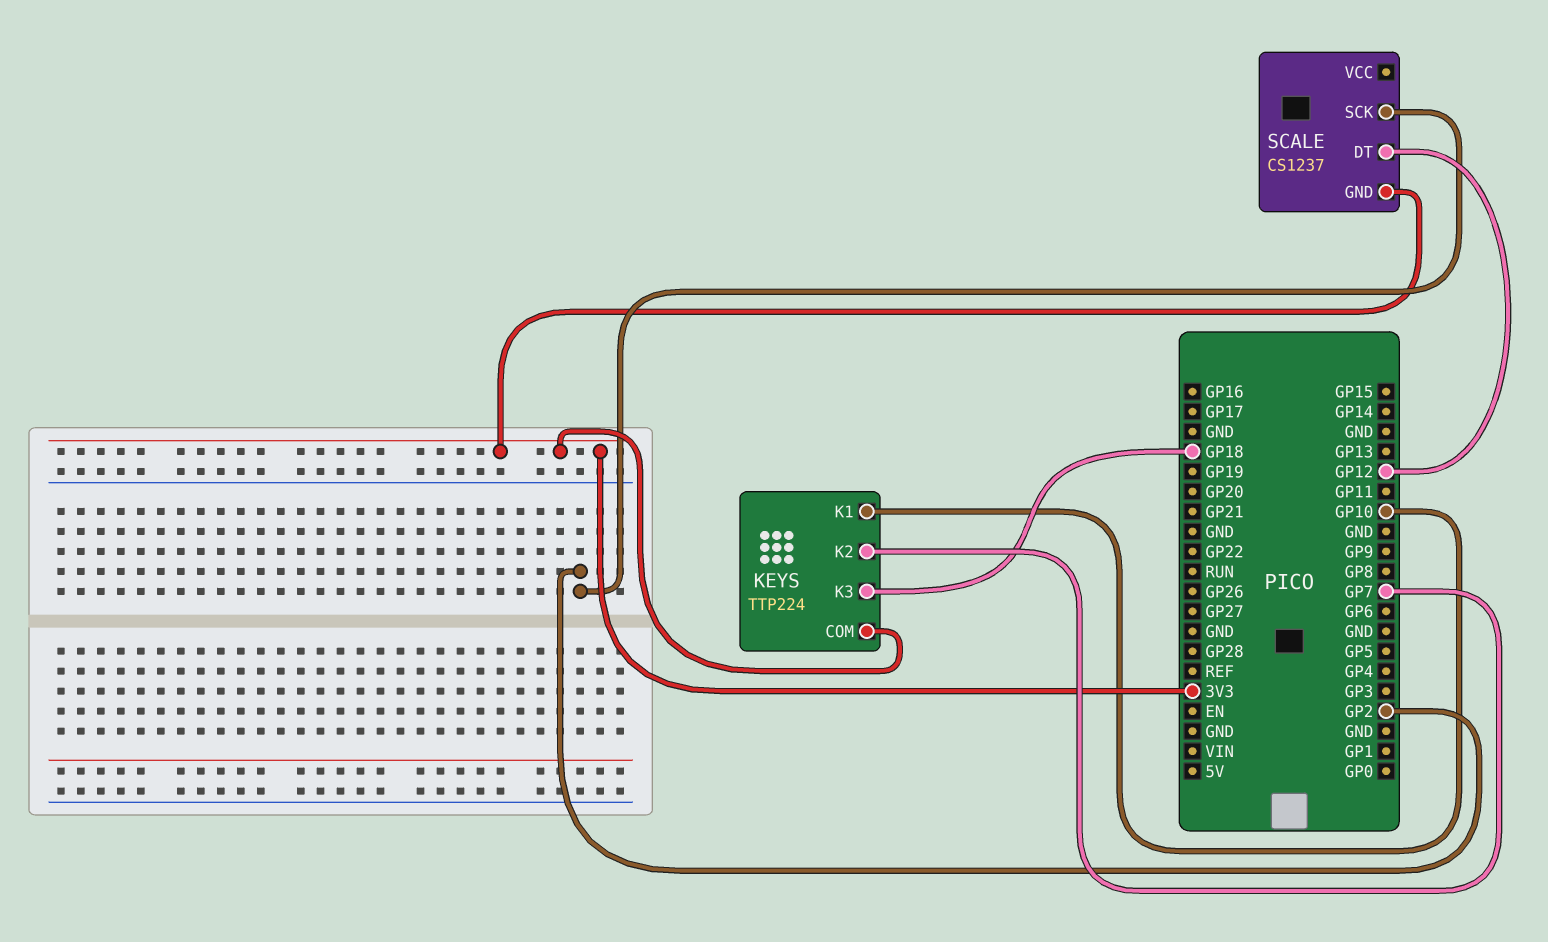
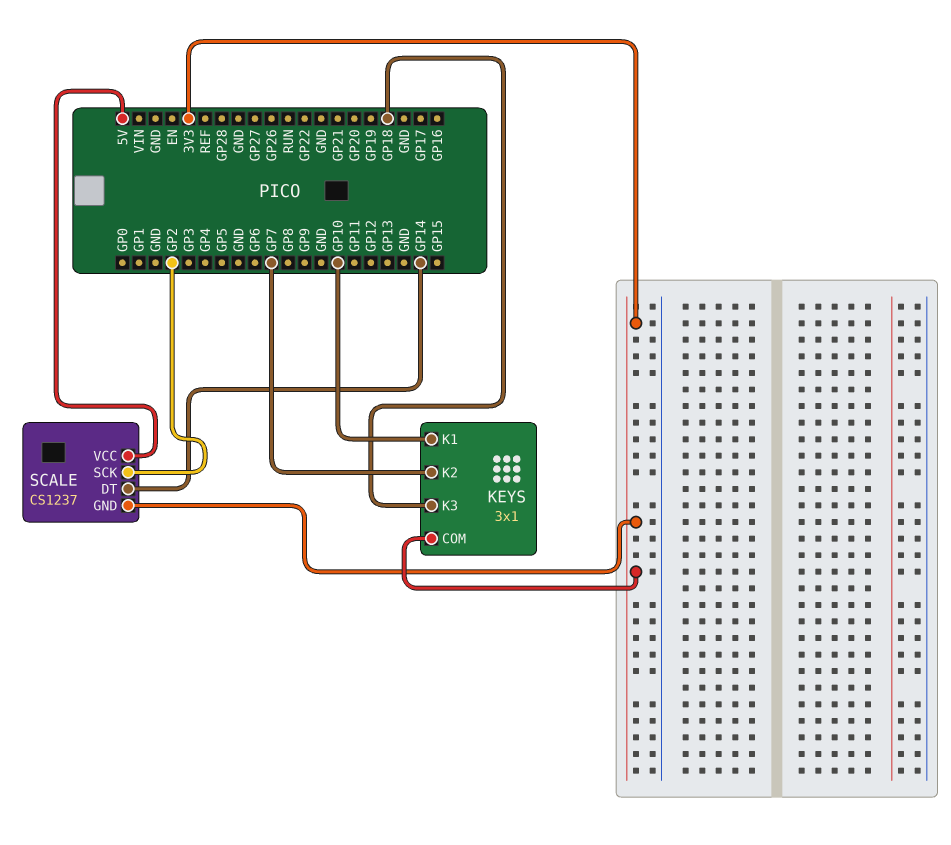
KEYS: TTP224 -> 3x1
SCALE pin DT: GP12 -> GP14
SCALE pin VCC: none -> 5V

